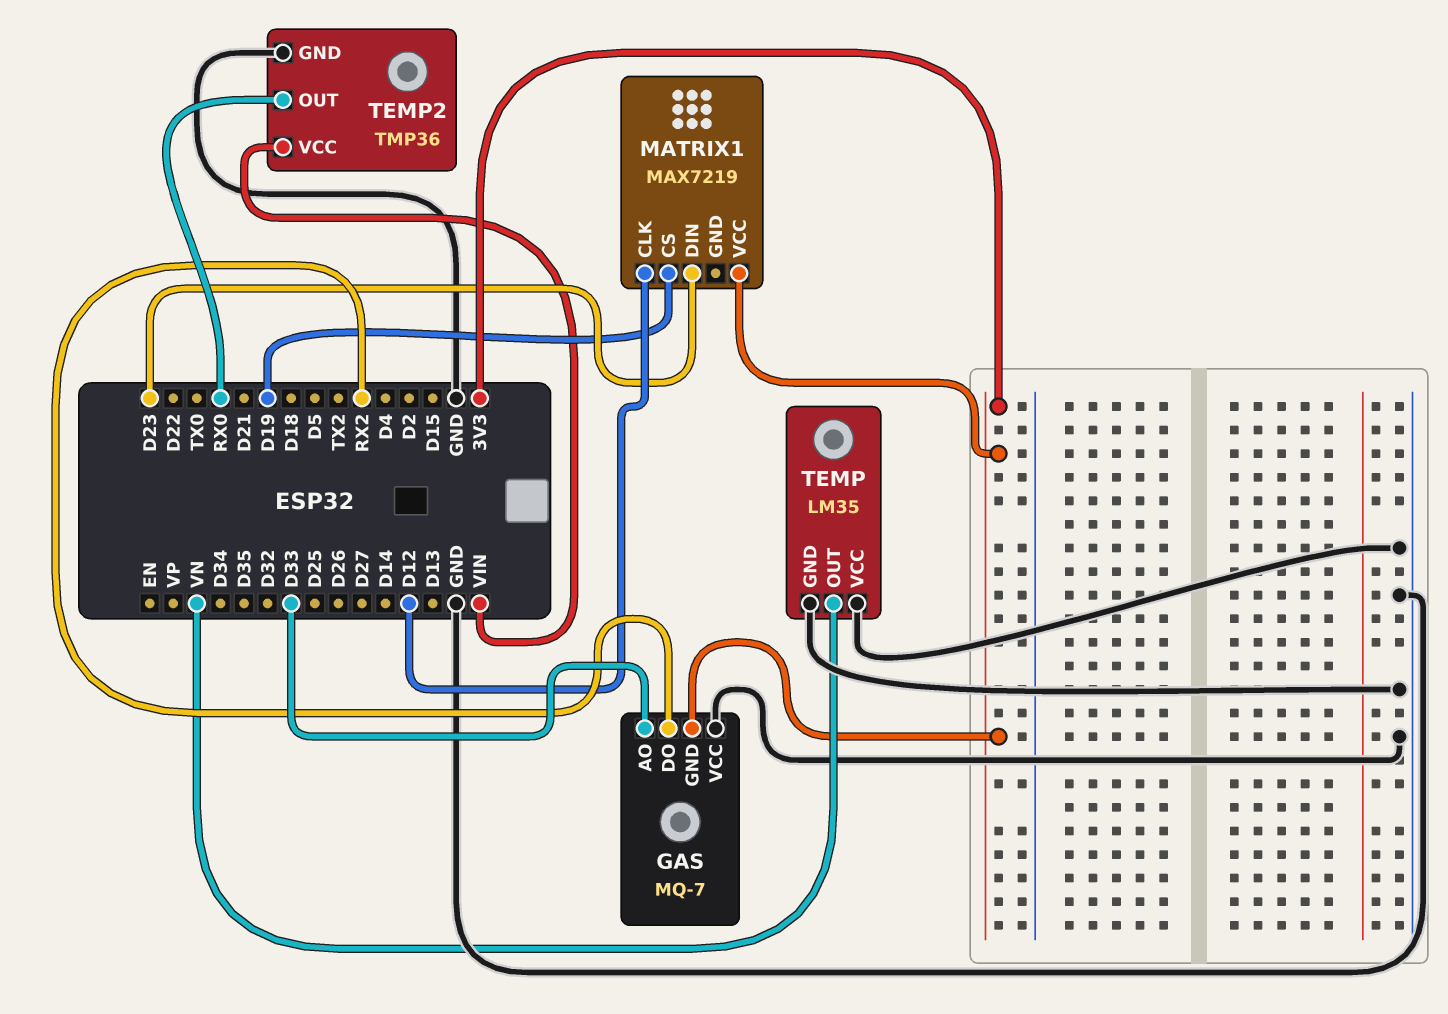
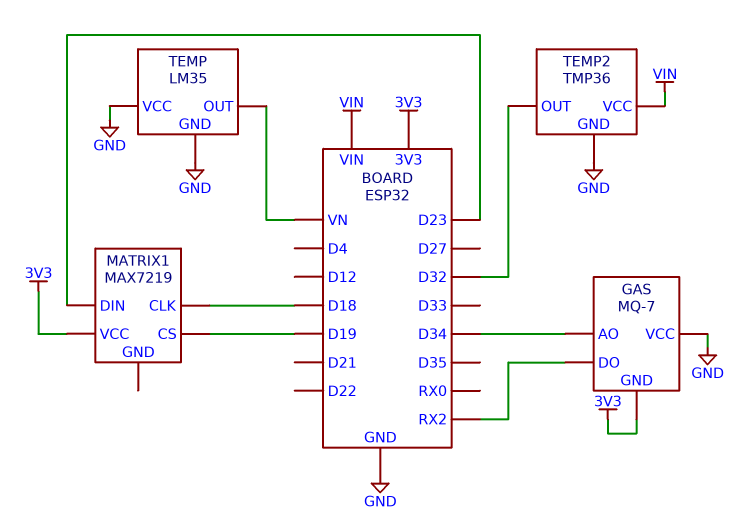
GAS pin AO: D33 -> D34
MATRIX1 pin CLK: D12 -> D18
TEMP2 pin OUT: RX0 -> D32

